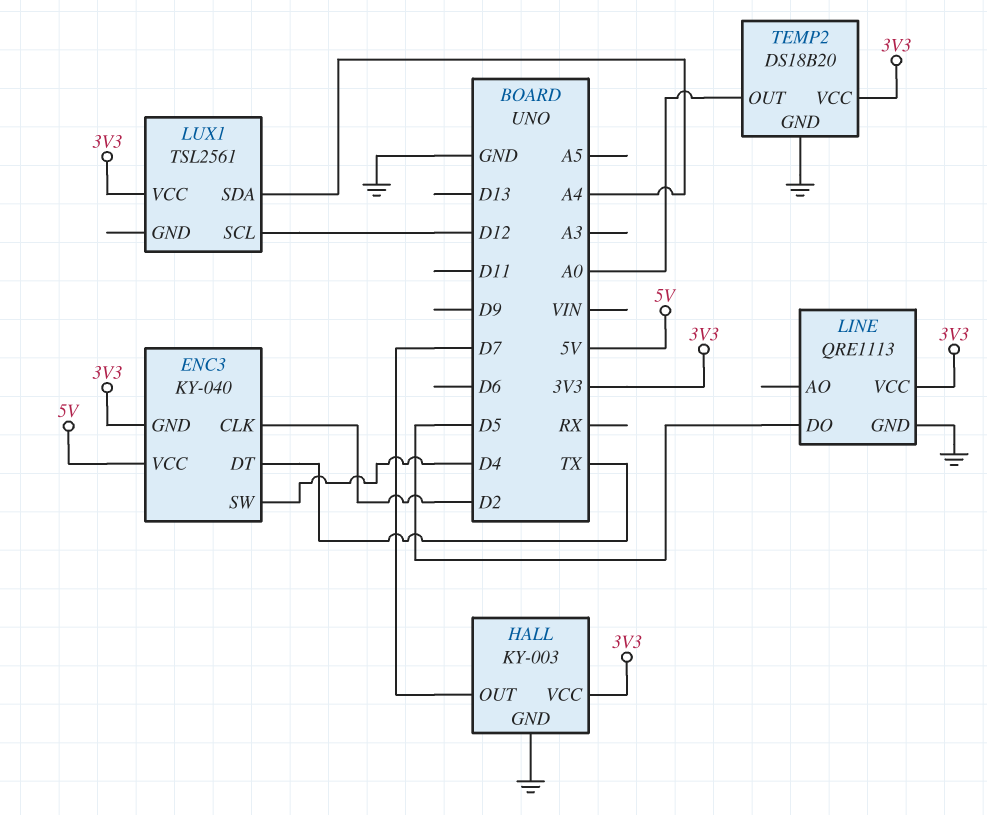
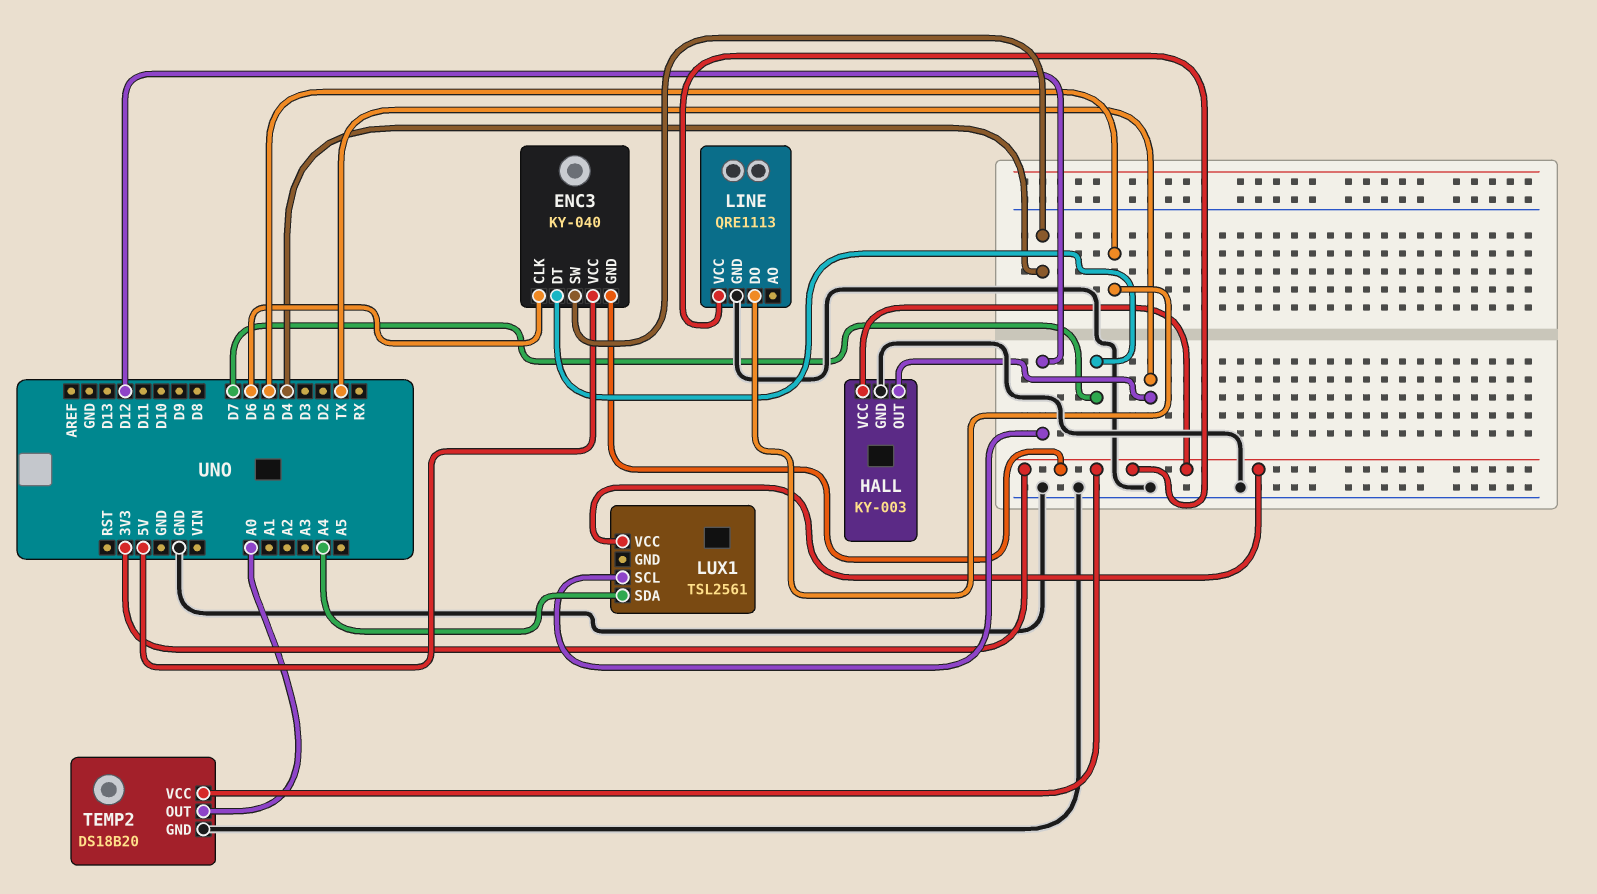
ENC3 pin CLK: D2 -> D6
ENC3 pin DT: TX -> D7
HALL pin OUT: D7 -> TX

